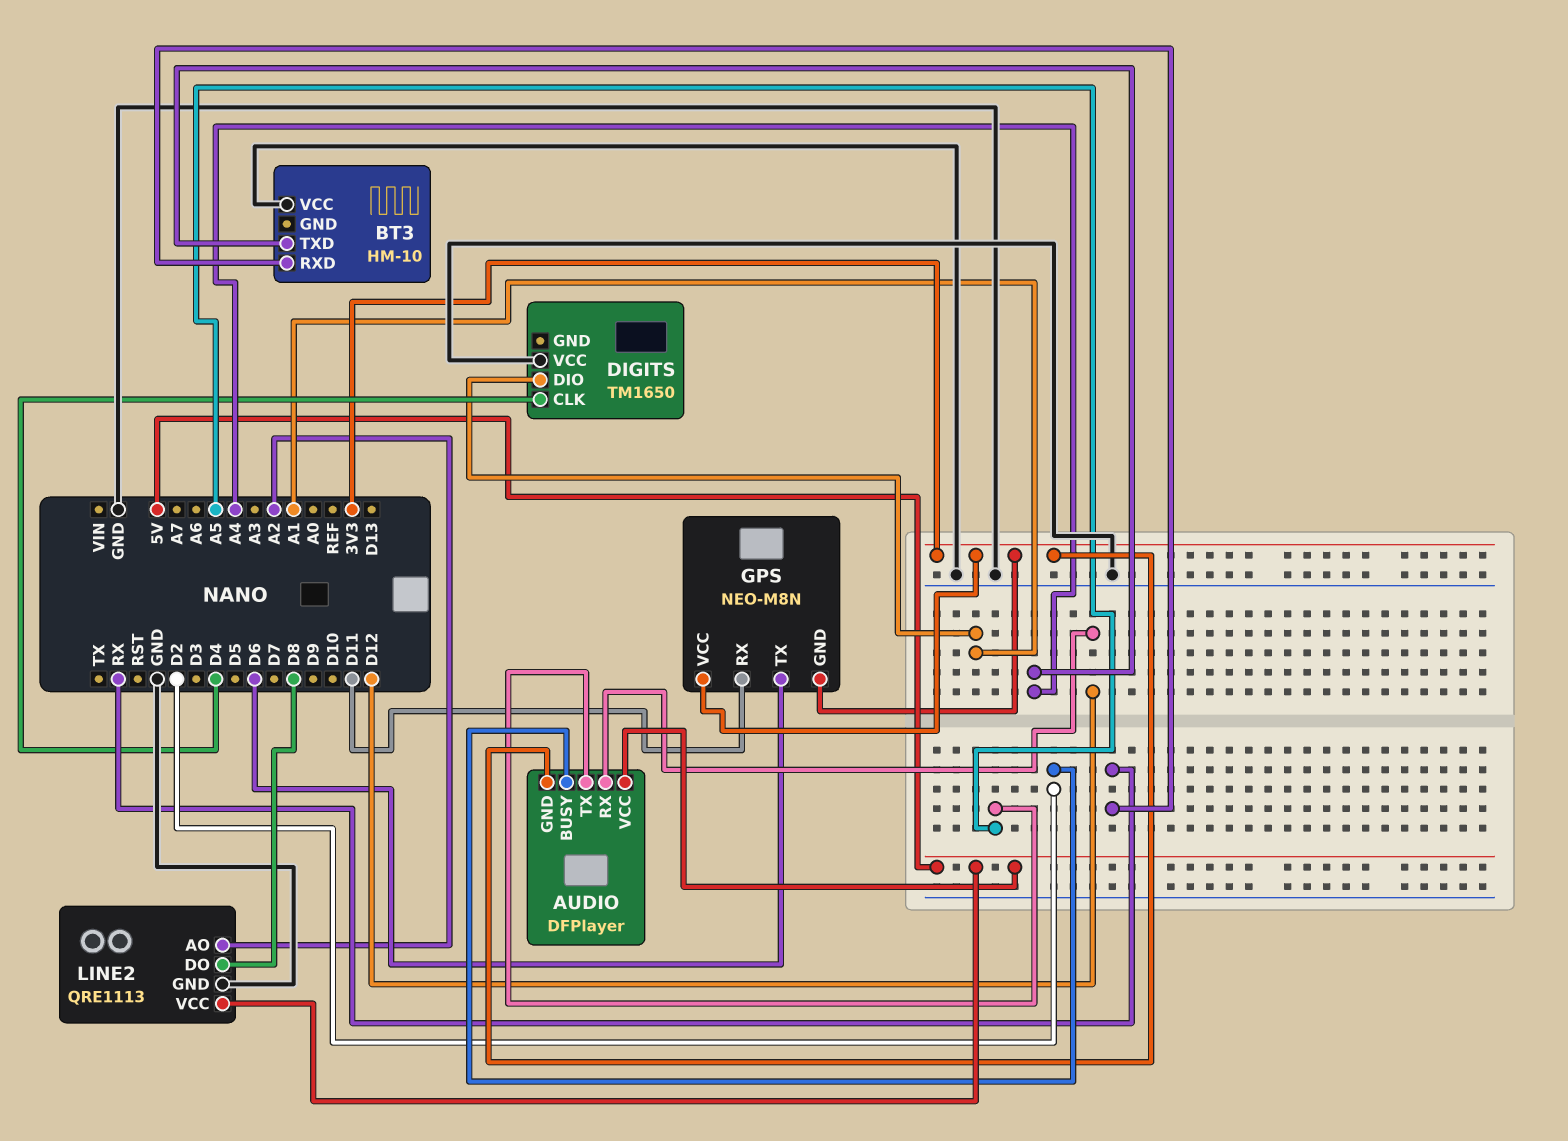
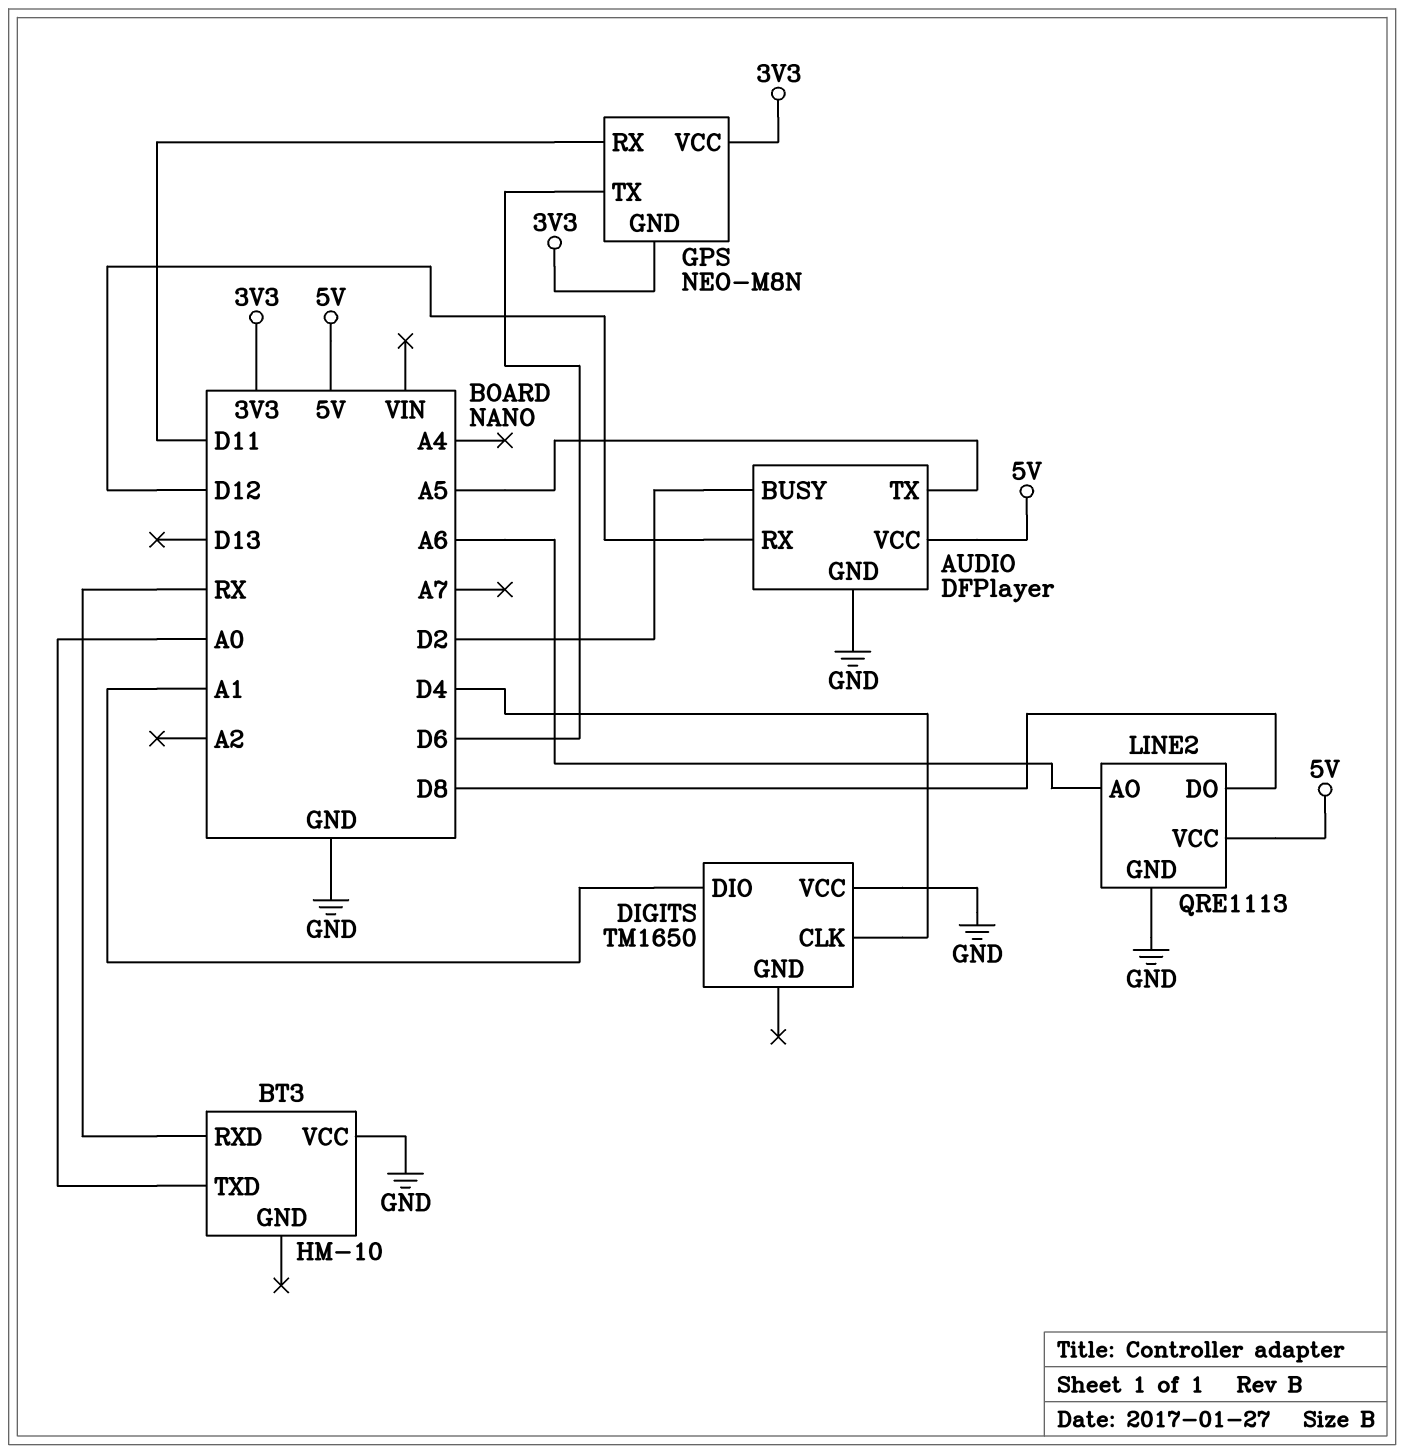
AUDIO pin GND: 3V3 -> GND
BT3 pin TXD: A4 -> A0
LINE2 pin AO: A2 -> A6

